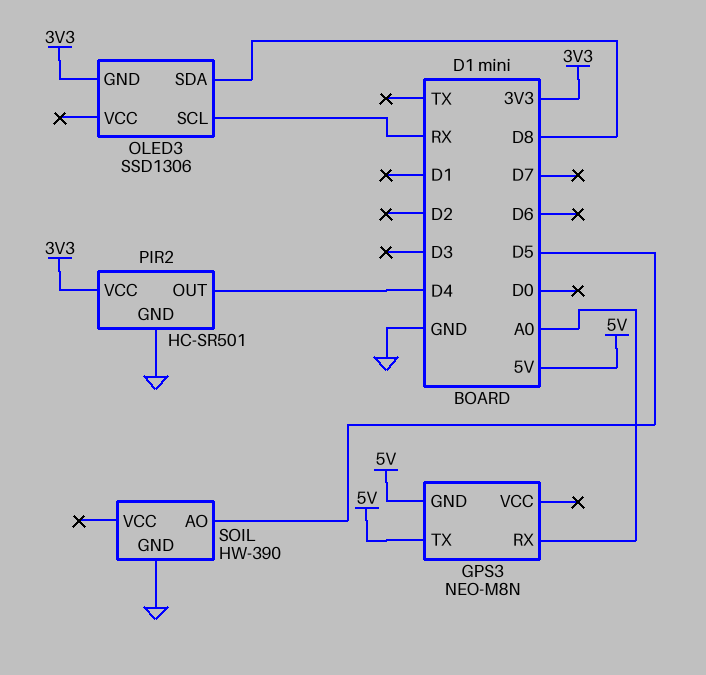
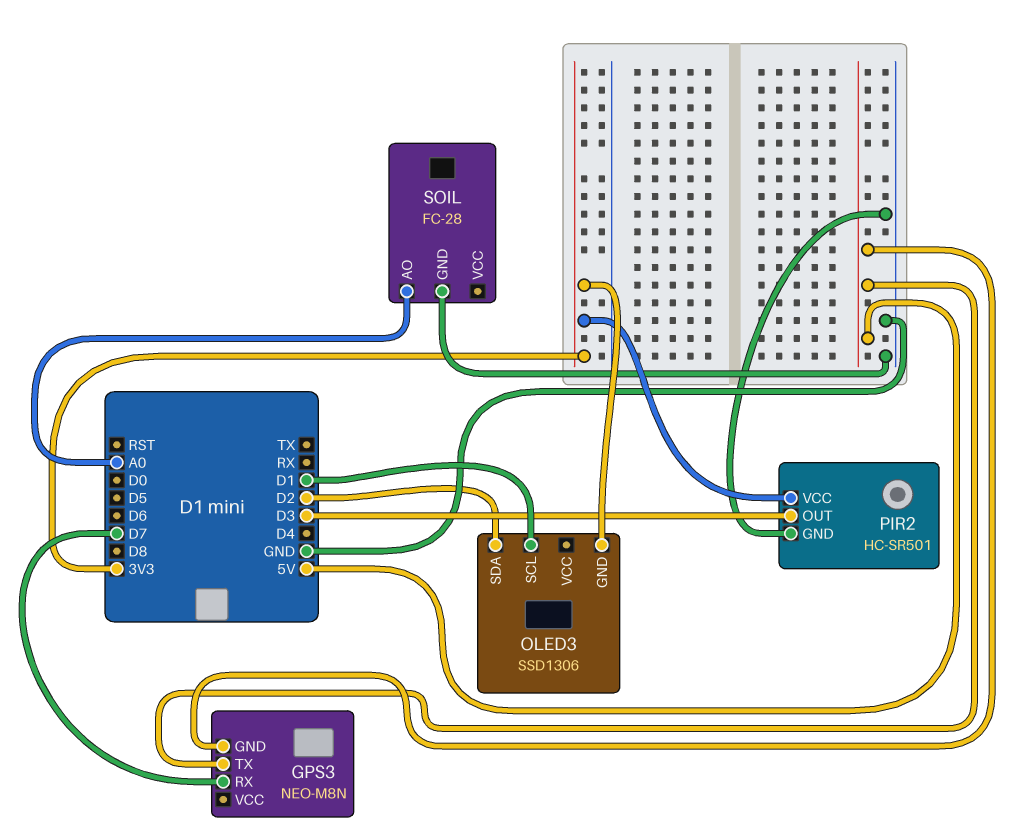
GPS3 pin RX: A0 -> D7
OLED3 pin SCL: RX -> D1
OLED3 pin SDA: D8 -> D2
PIR2 pin OUT: D4 -> D3
SOIL: HW-390 -> FC-28
SOIL pin AO: D5 -> A0

